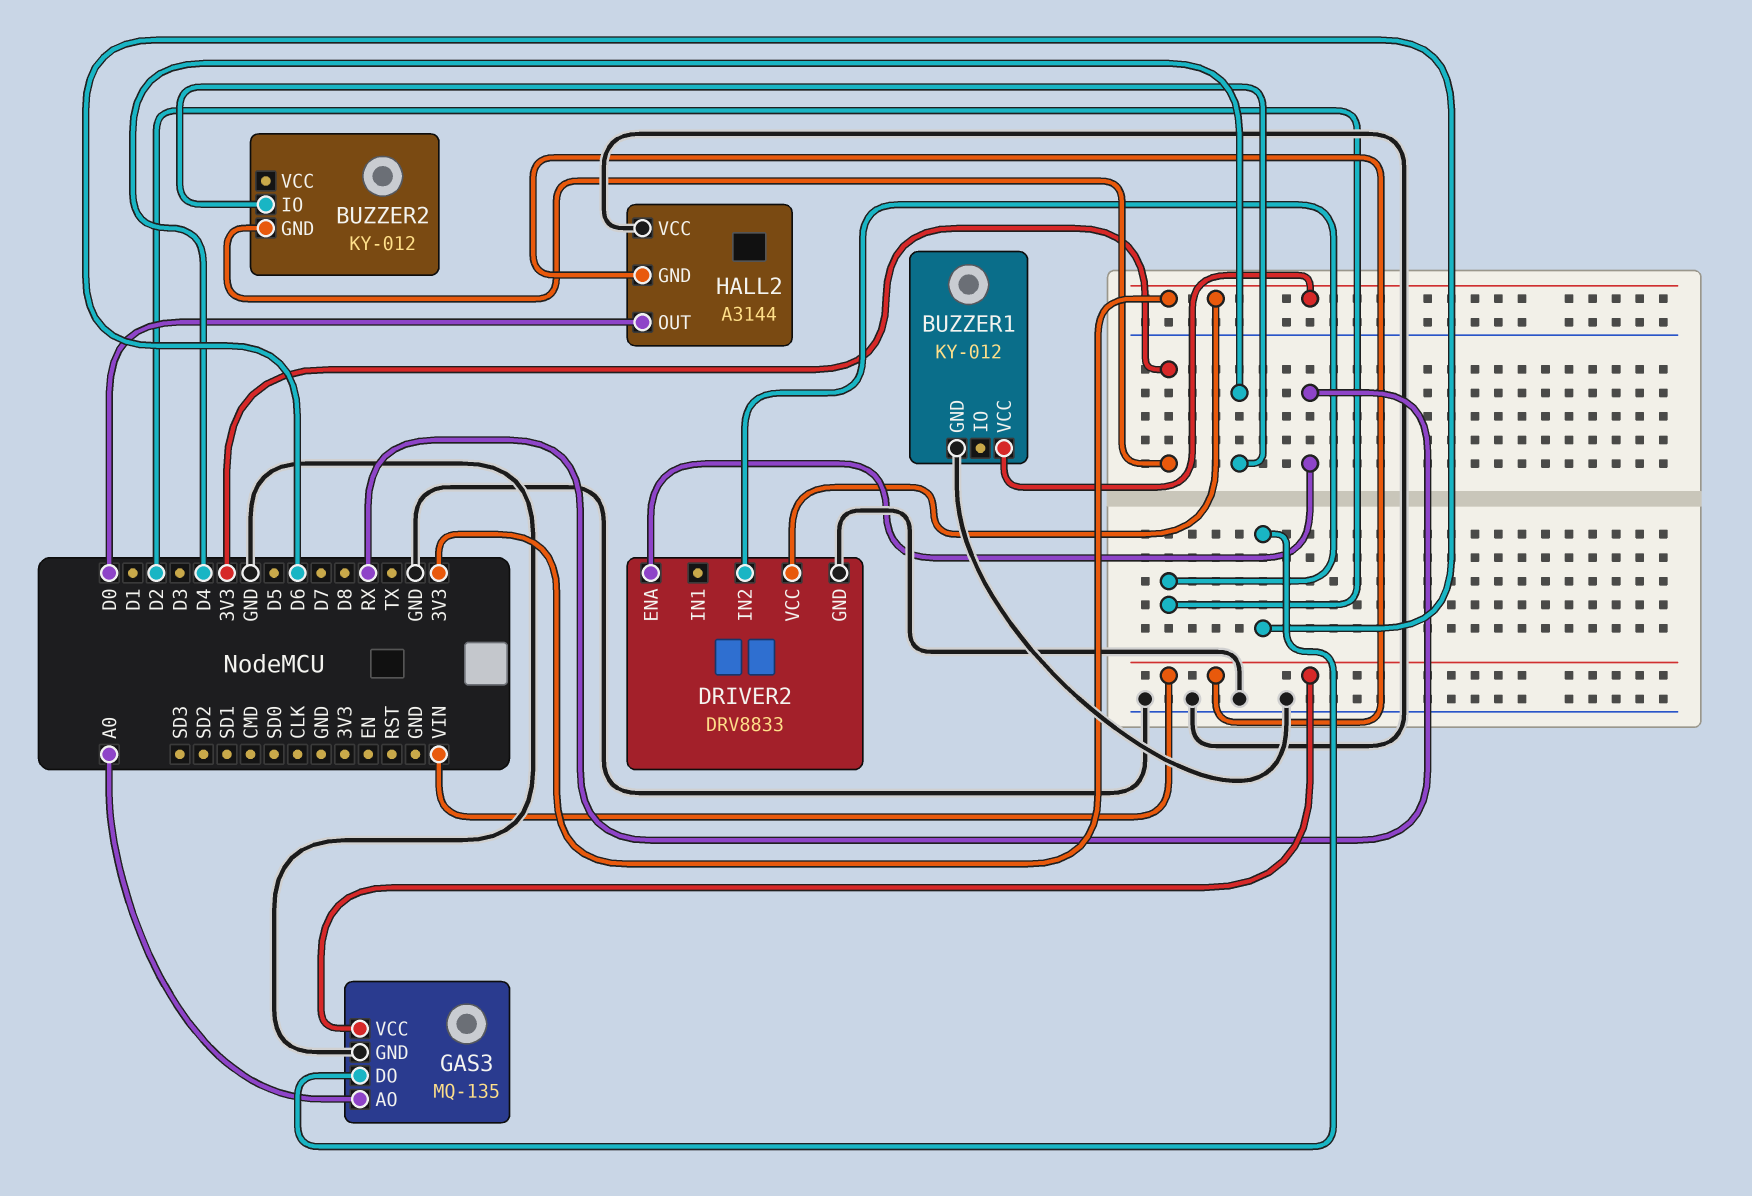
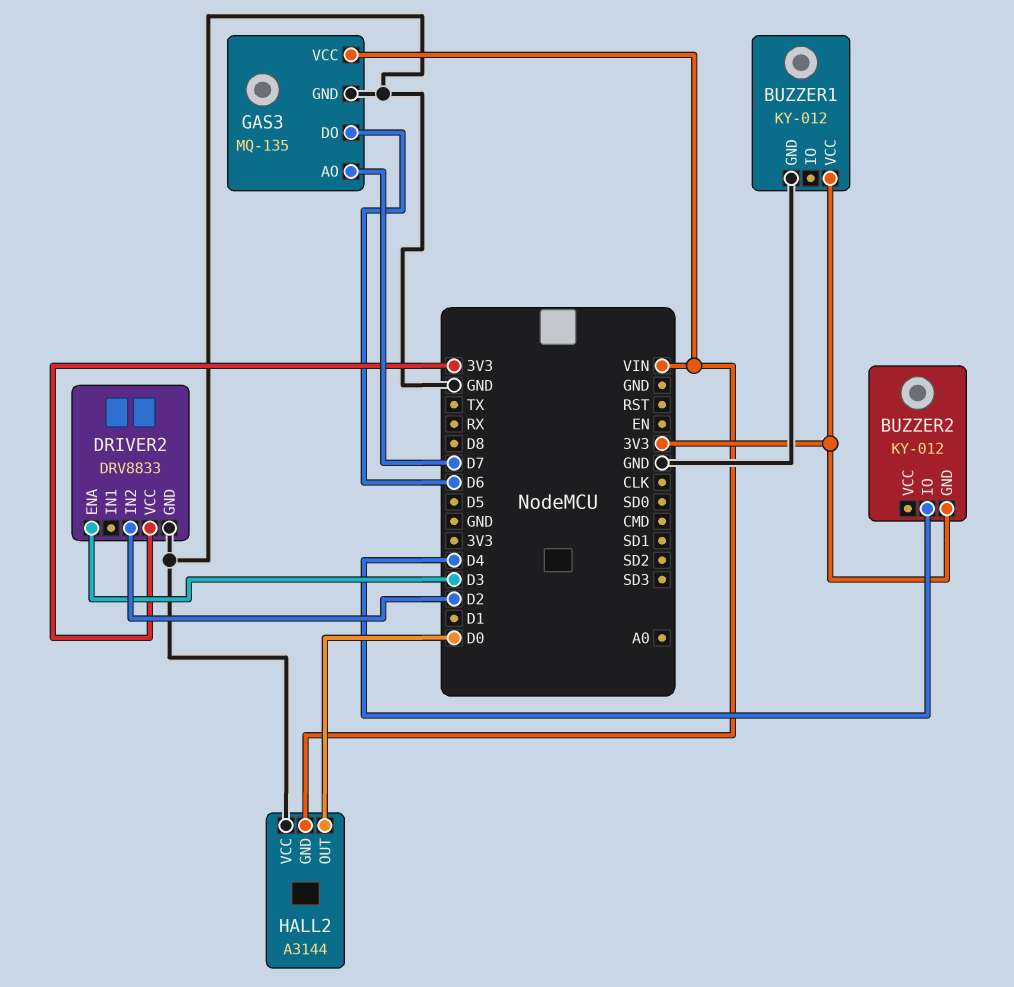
DRIVER2 pin ENA: RX -> D3
GAS3 pin AO: A0 -> D7

